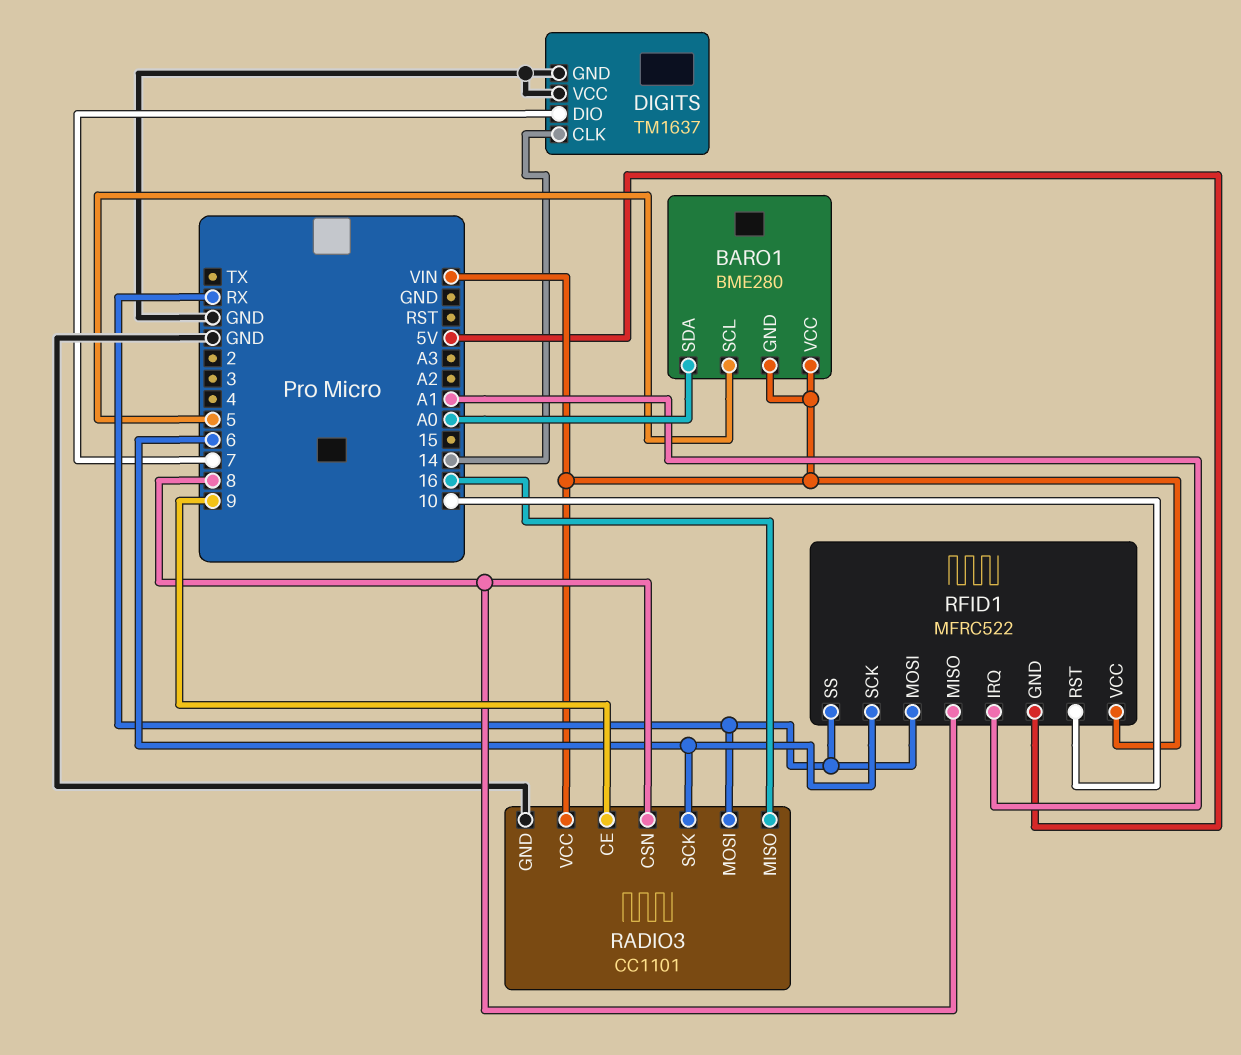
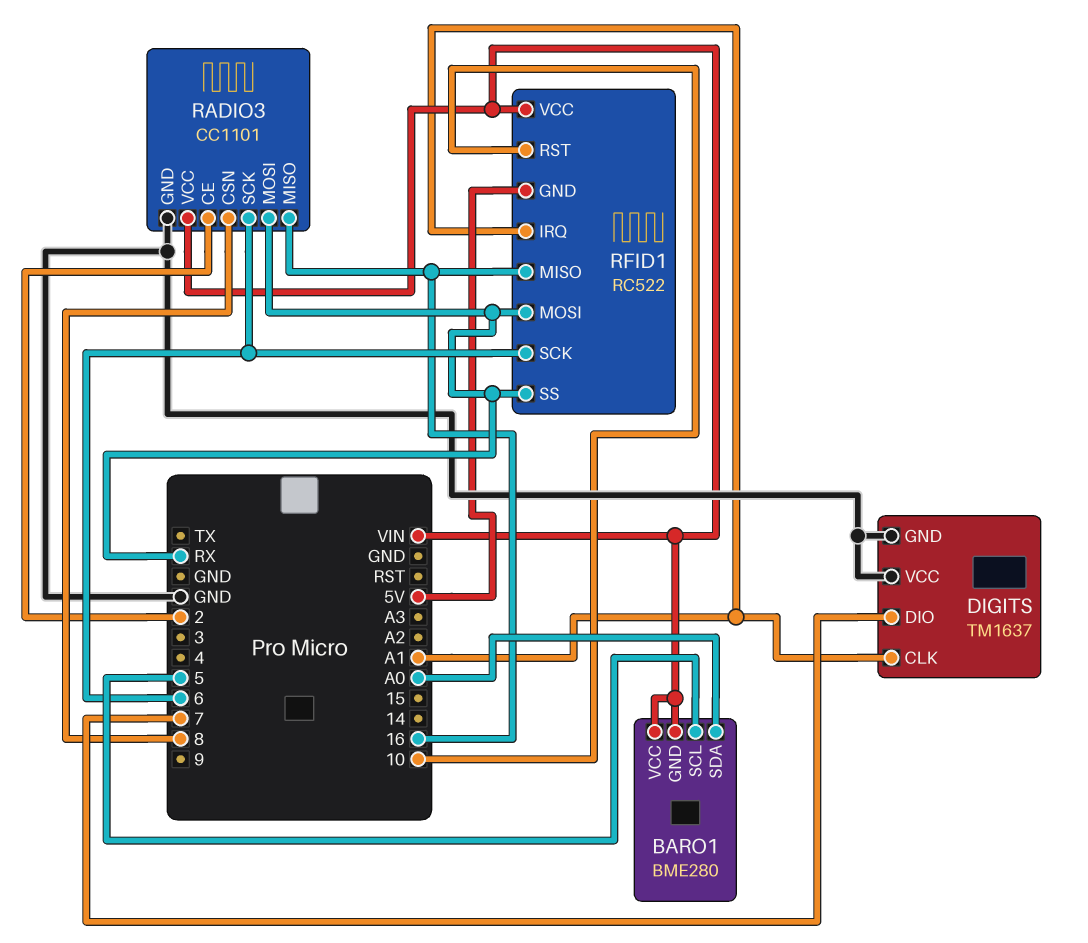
DIGITS pin CLK: 14 -> A1
RADIO3 pin CE: 9 -> 2
RFID1: MFRC522 -> RC522
RFID1 pin MISO: 8 -> 16

